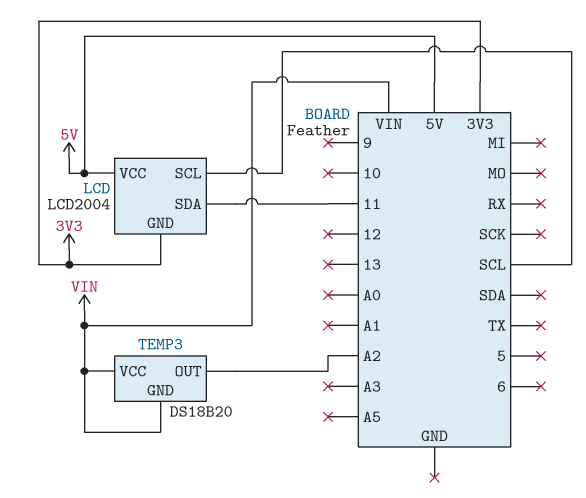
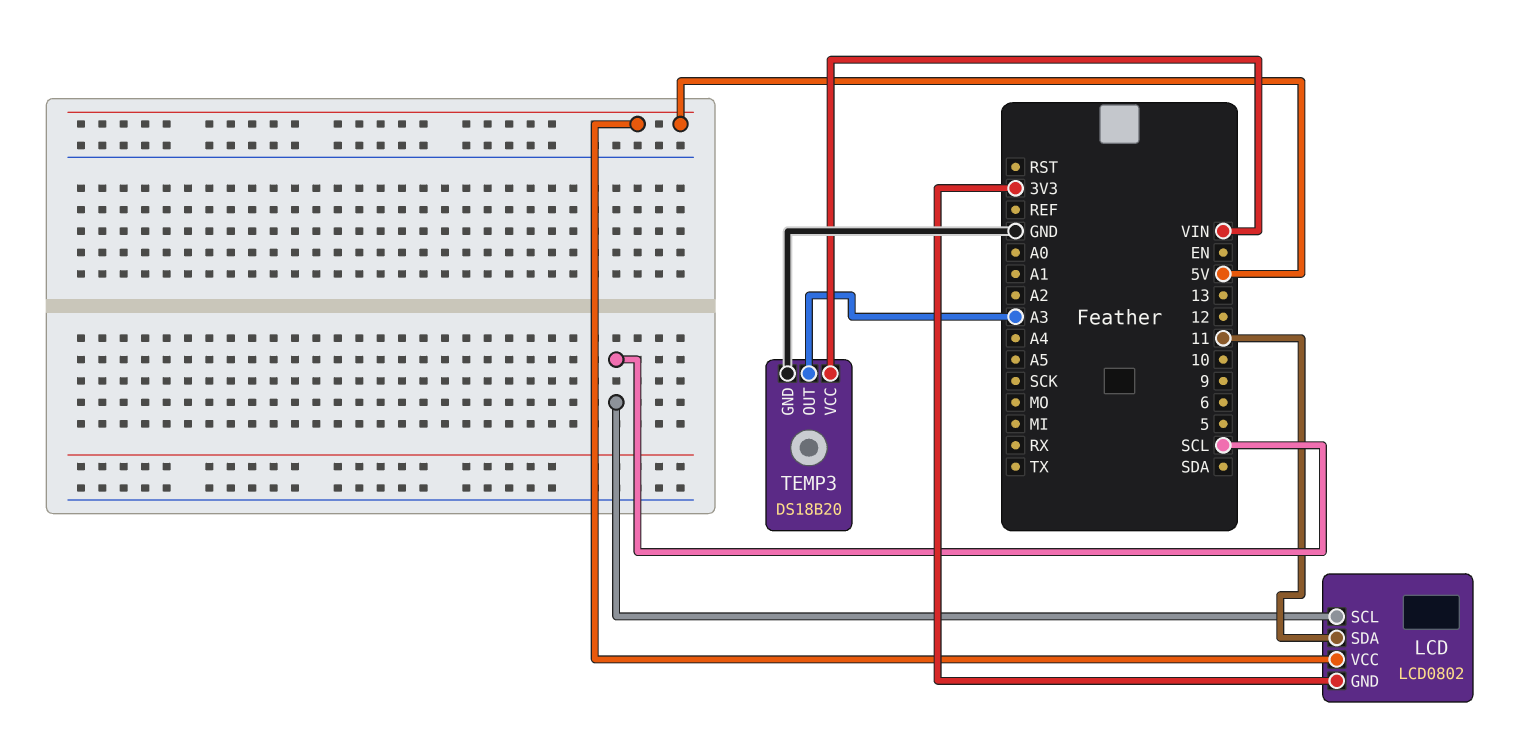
LCD: LCD2004 -> LCD0802
TEMP3 pin GND: VIN -> GND
TEMP3 pin OUT: A2 -> A3

